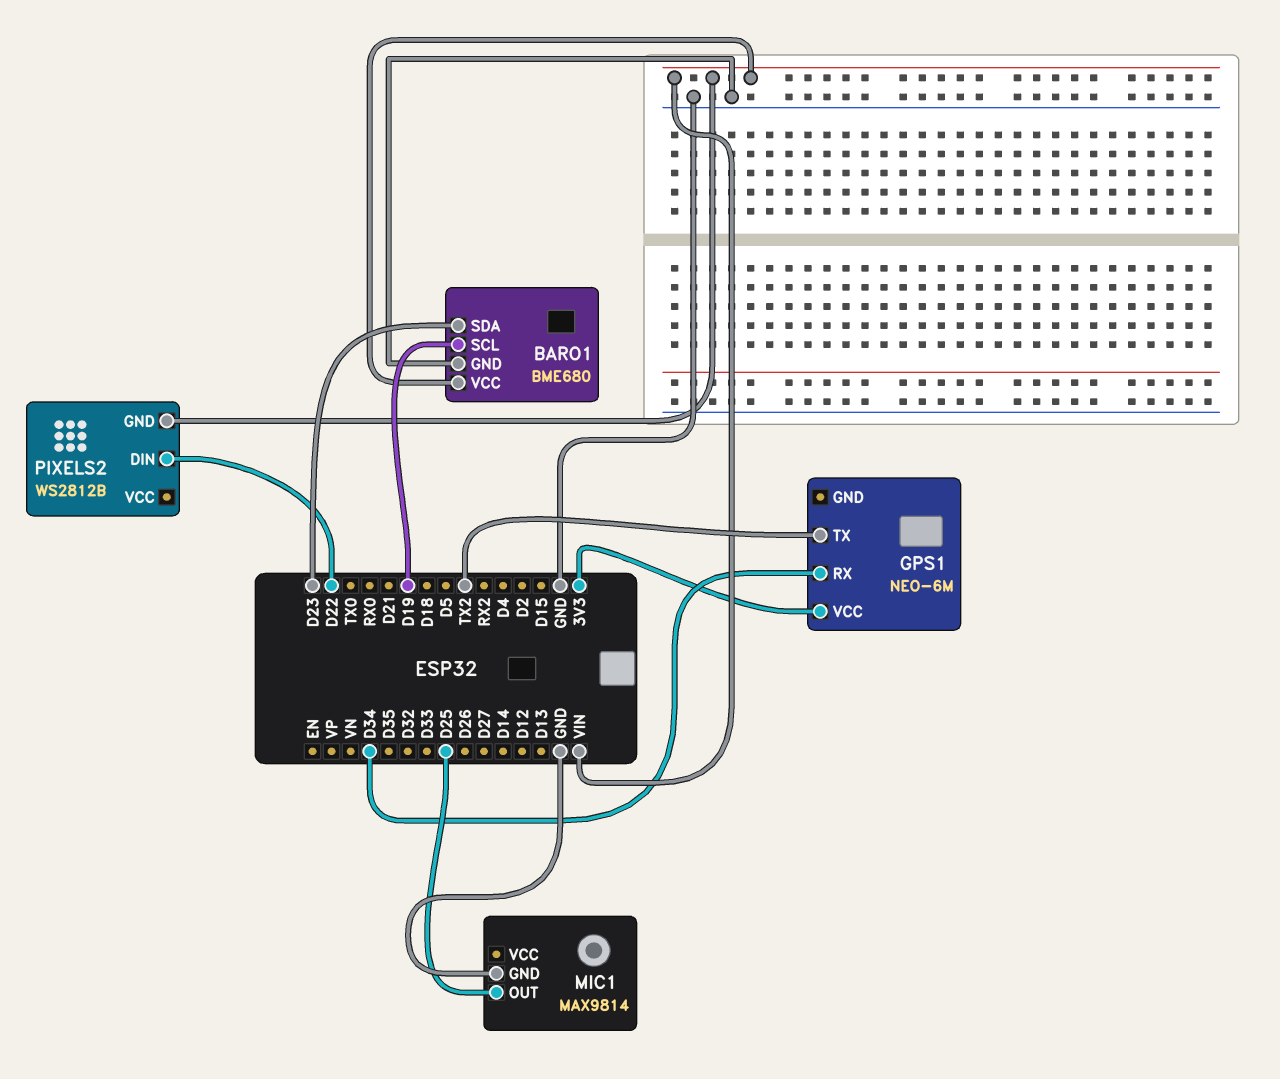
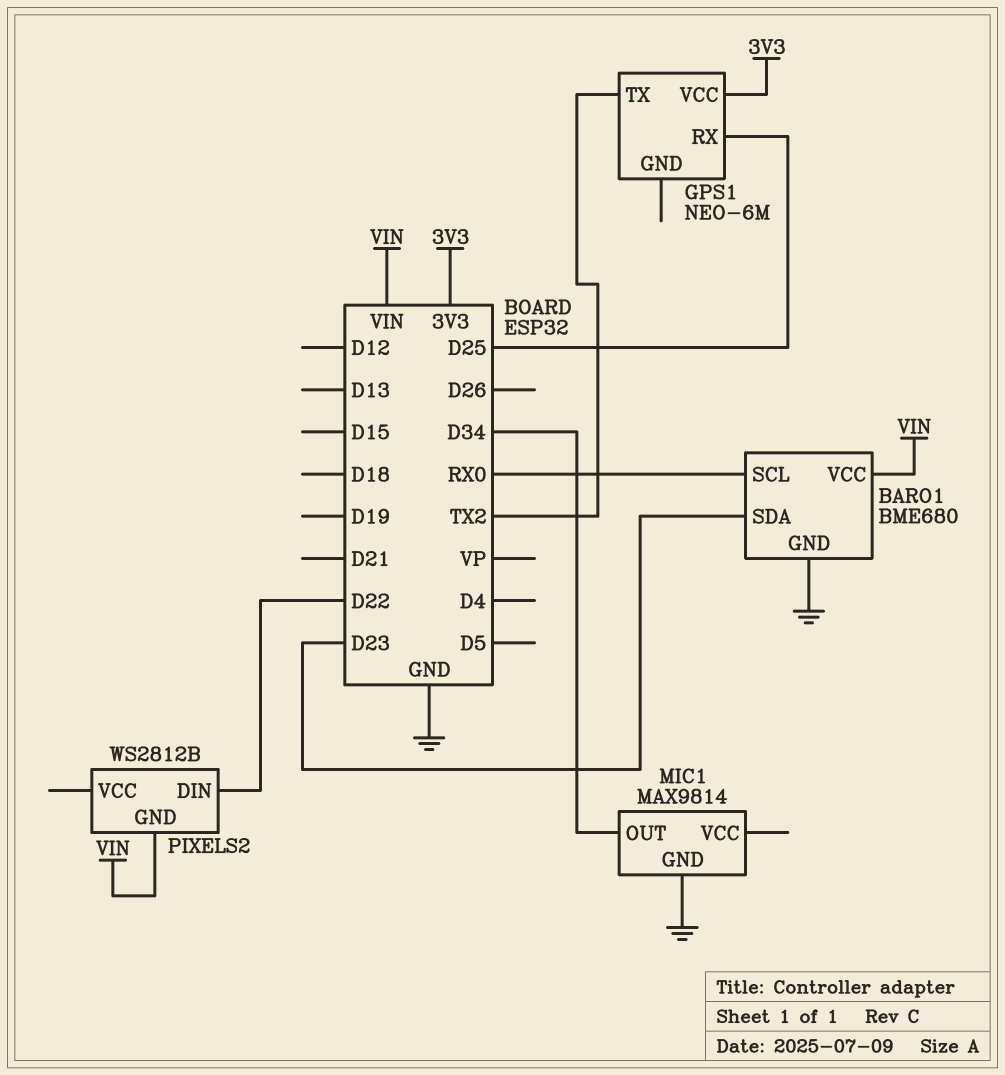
BARO1 pin SCL: D19 -> RX0
GPS1 pin RX: D34 -> D25
MIC1 pin OUT: D25 -> D34

